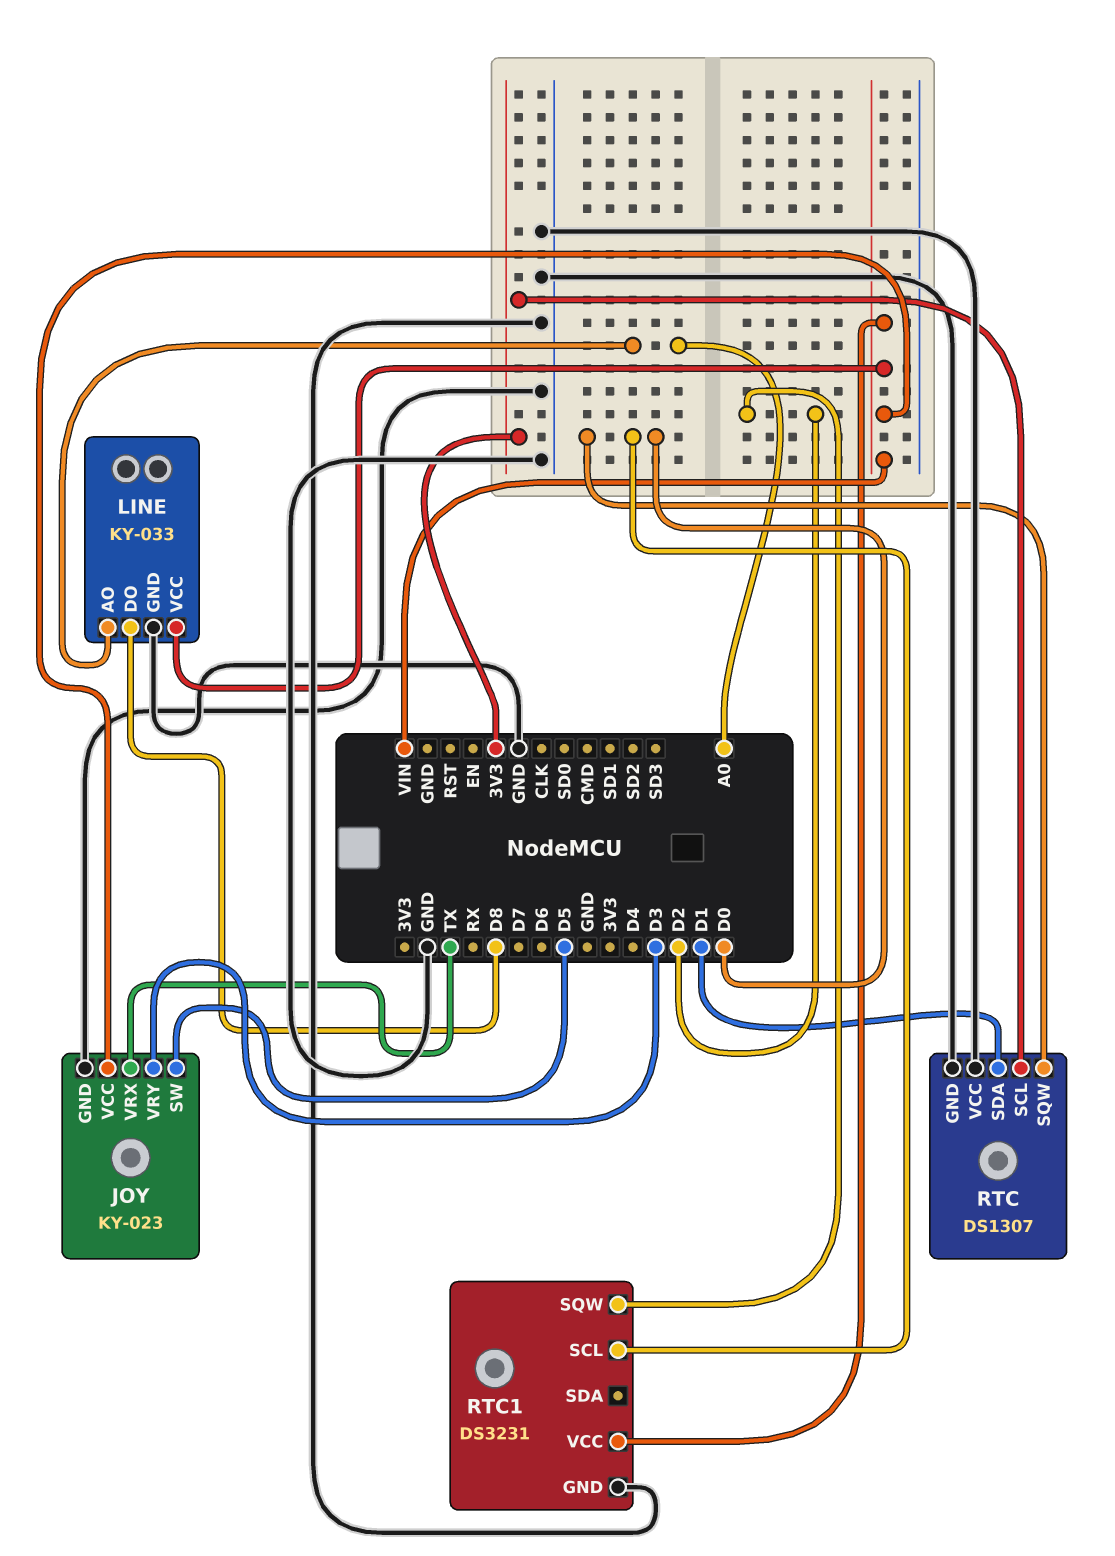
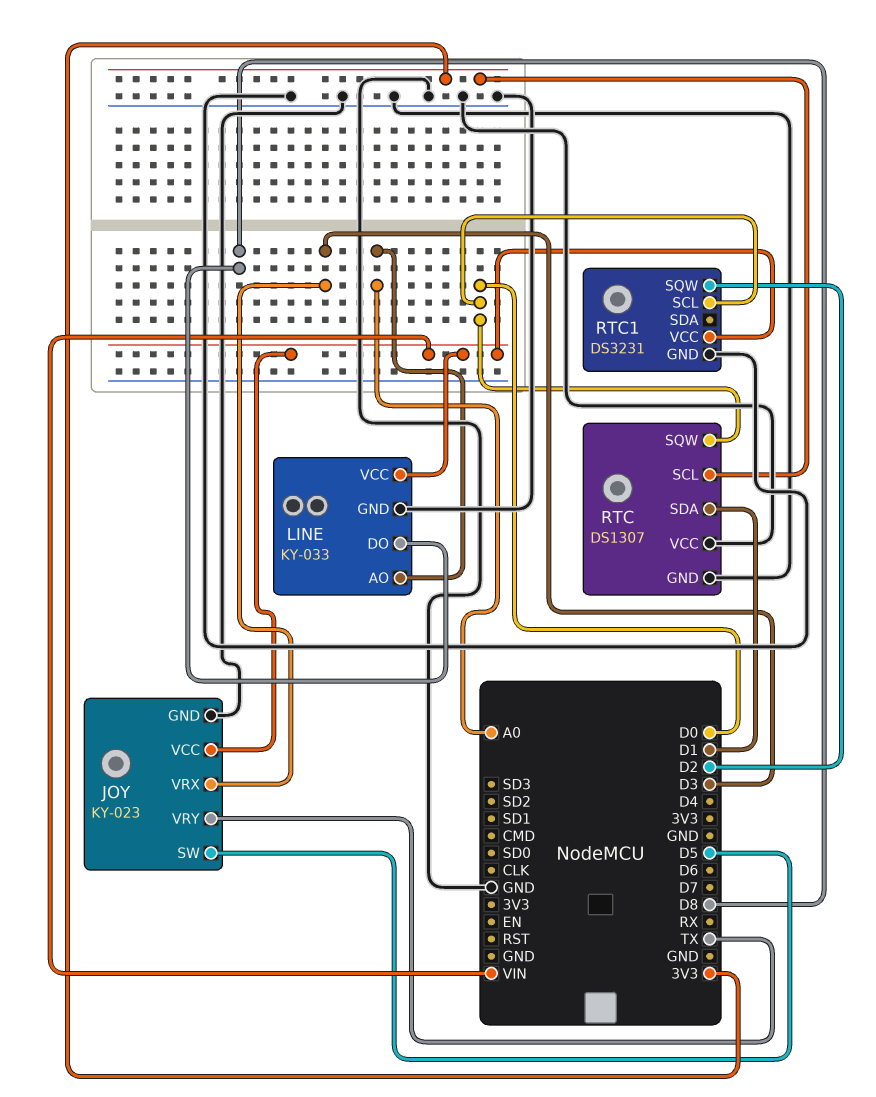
JOY pin VRX: TX -> D3
JOY pin VRY: D3 -> TX

